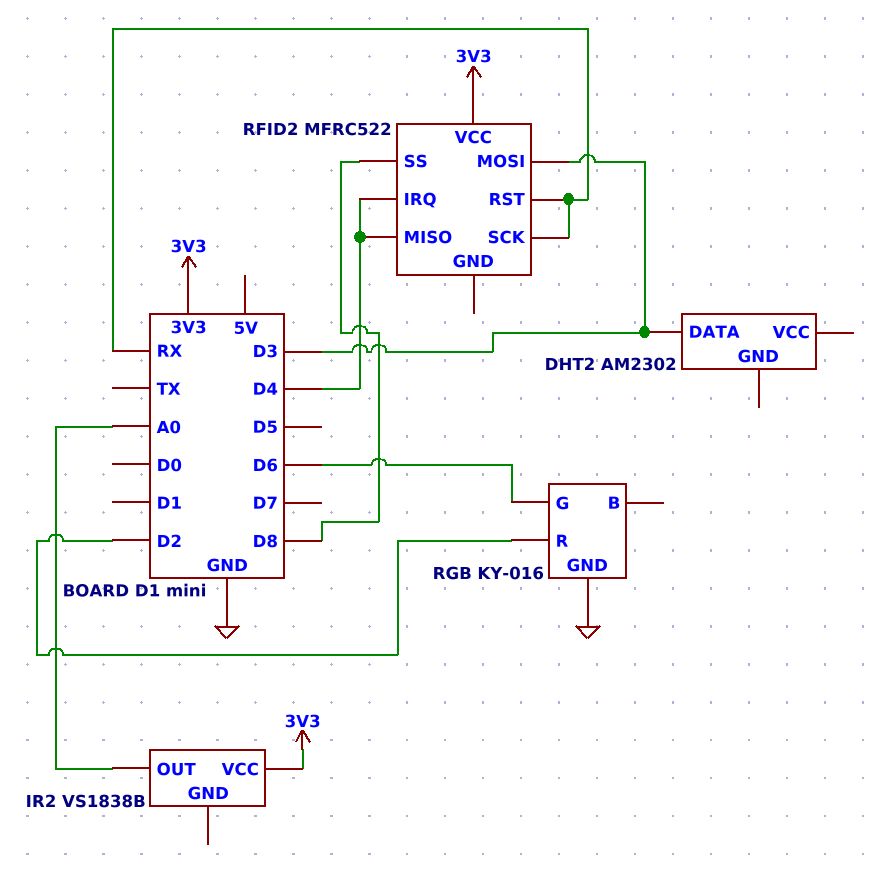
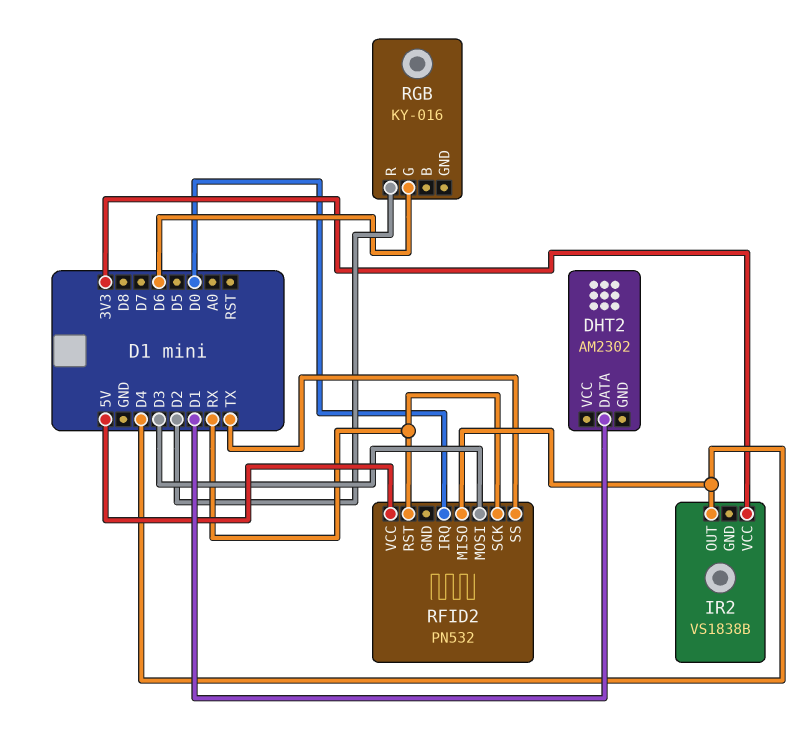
DHT2 pin DATA: D3 -> D1
IR2 pin OUT: A0 -> D4
RFID2: MFRC522 -> PN532
RFID2 pin IRQ: D4 -> D0
RFID2 pin SS: D8 -> TX
RFID2 pin VCC: 3V3 -> 5V
RGB pin GND: GND -> none

